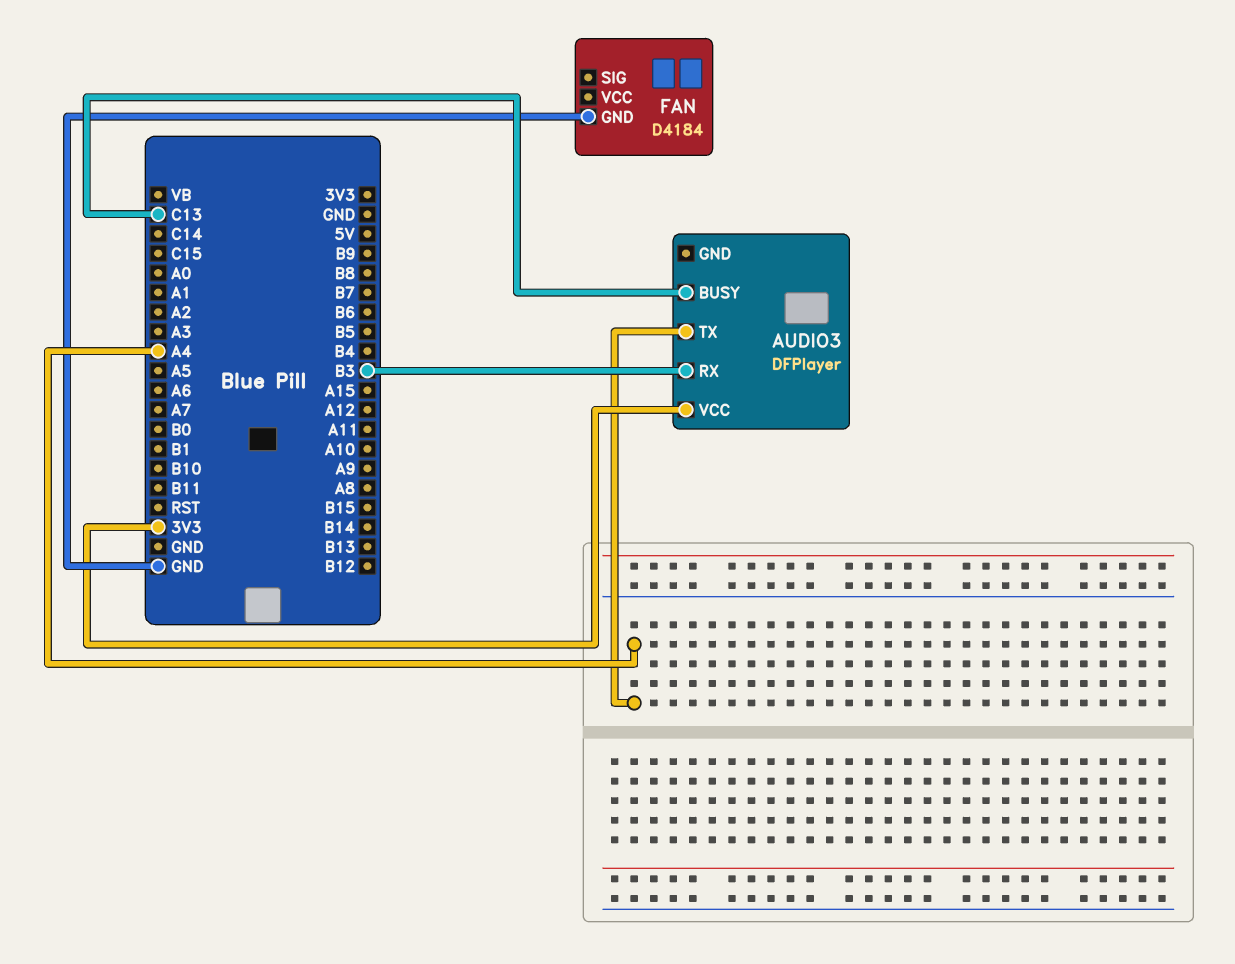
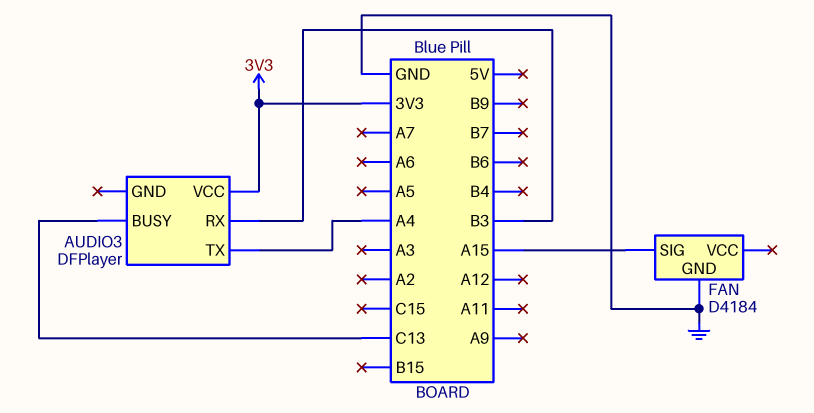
FAN pin SIG: none -> A15

